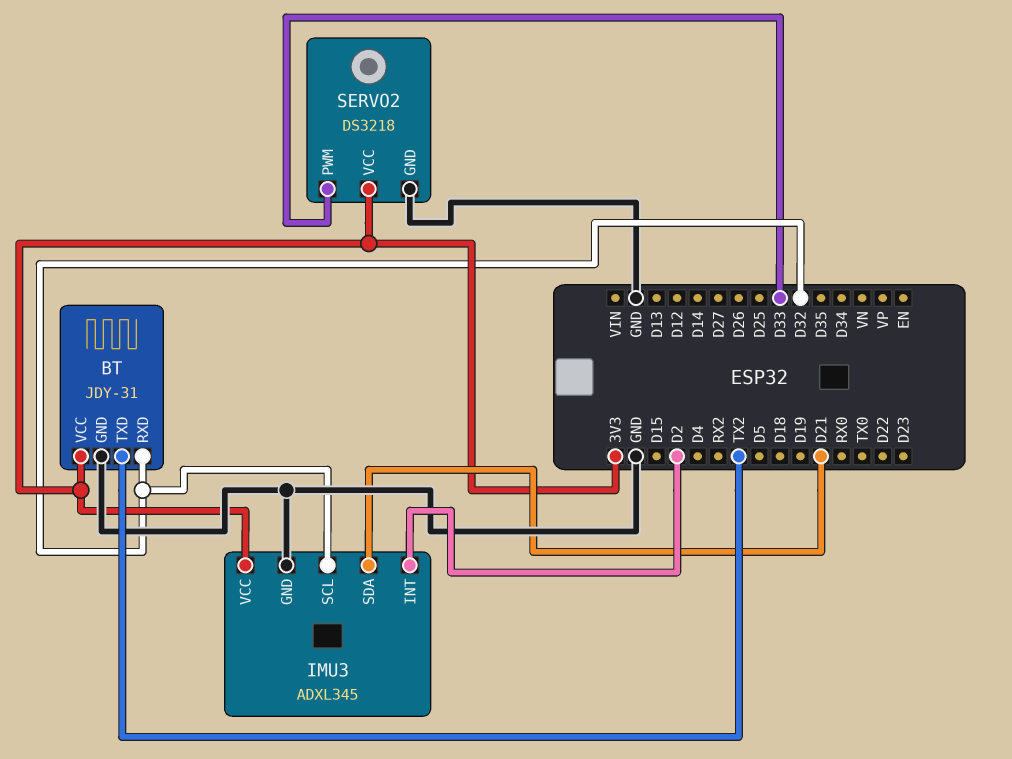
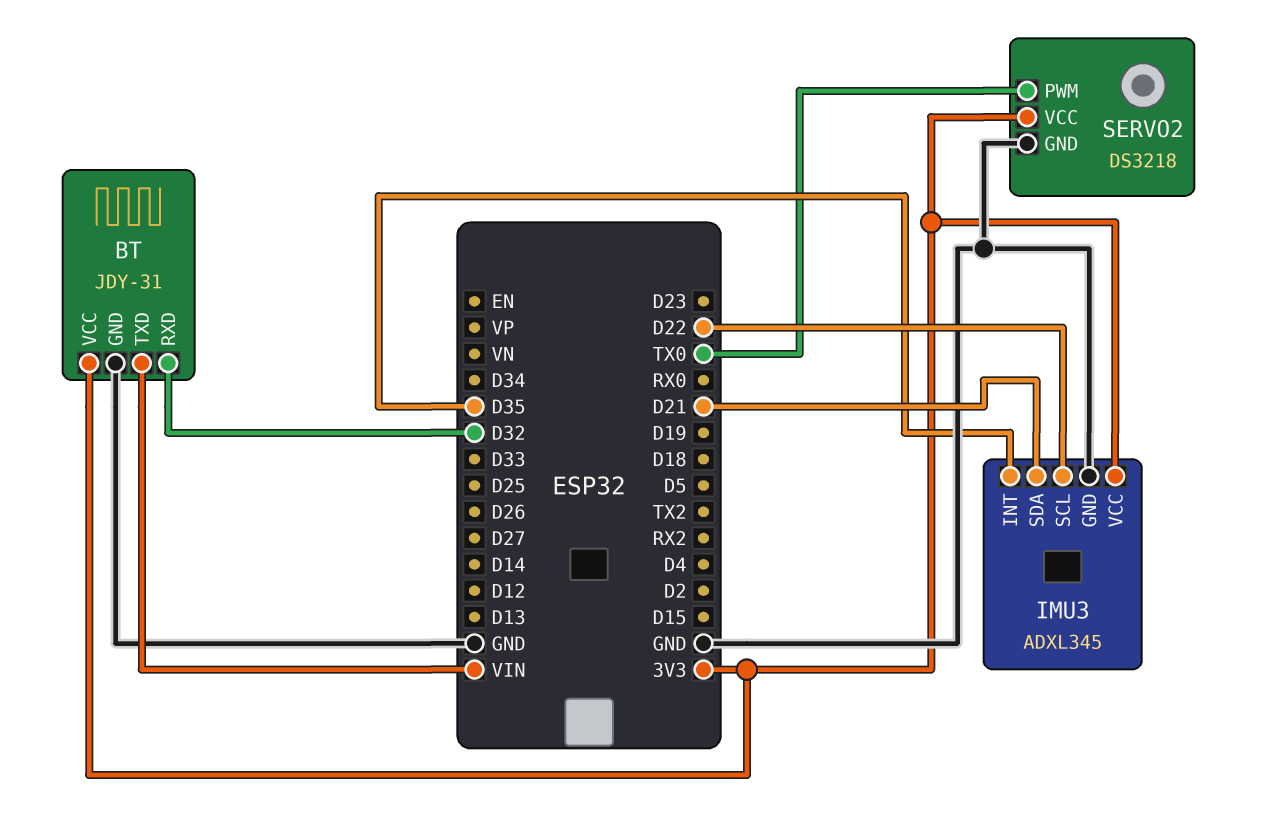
BT pin TXD: TX2 -> VIN
IMU3 pin INT: D2 -> D35
IMU3 pin SCL: D32 -> D22
SERVO2 pin PWM: D33 -> TX0

